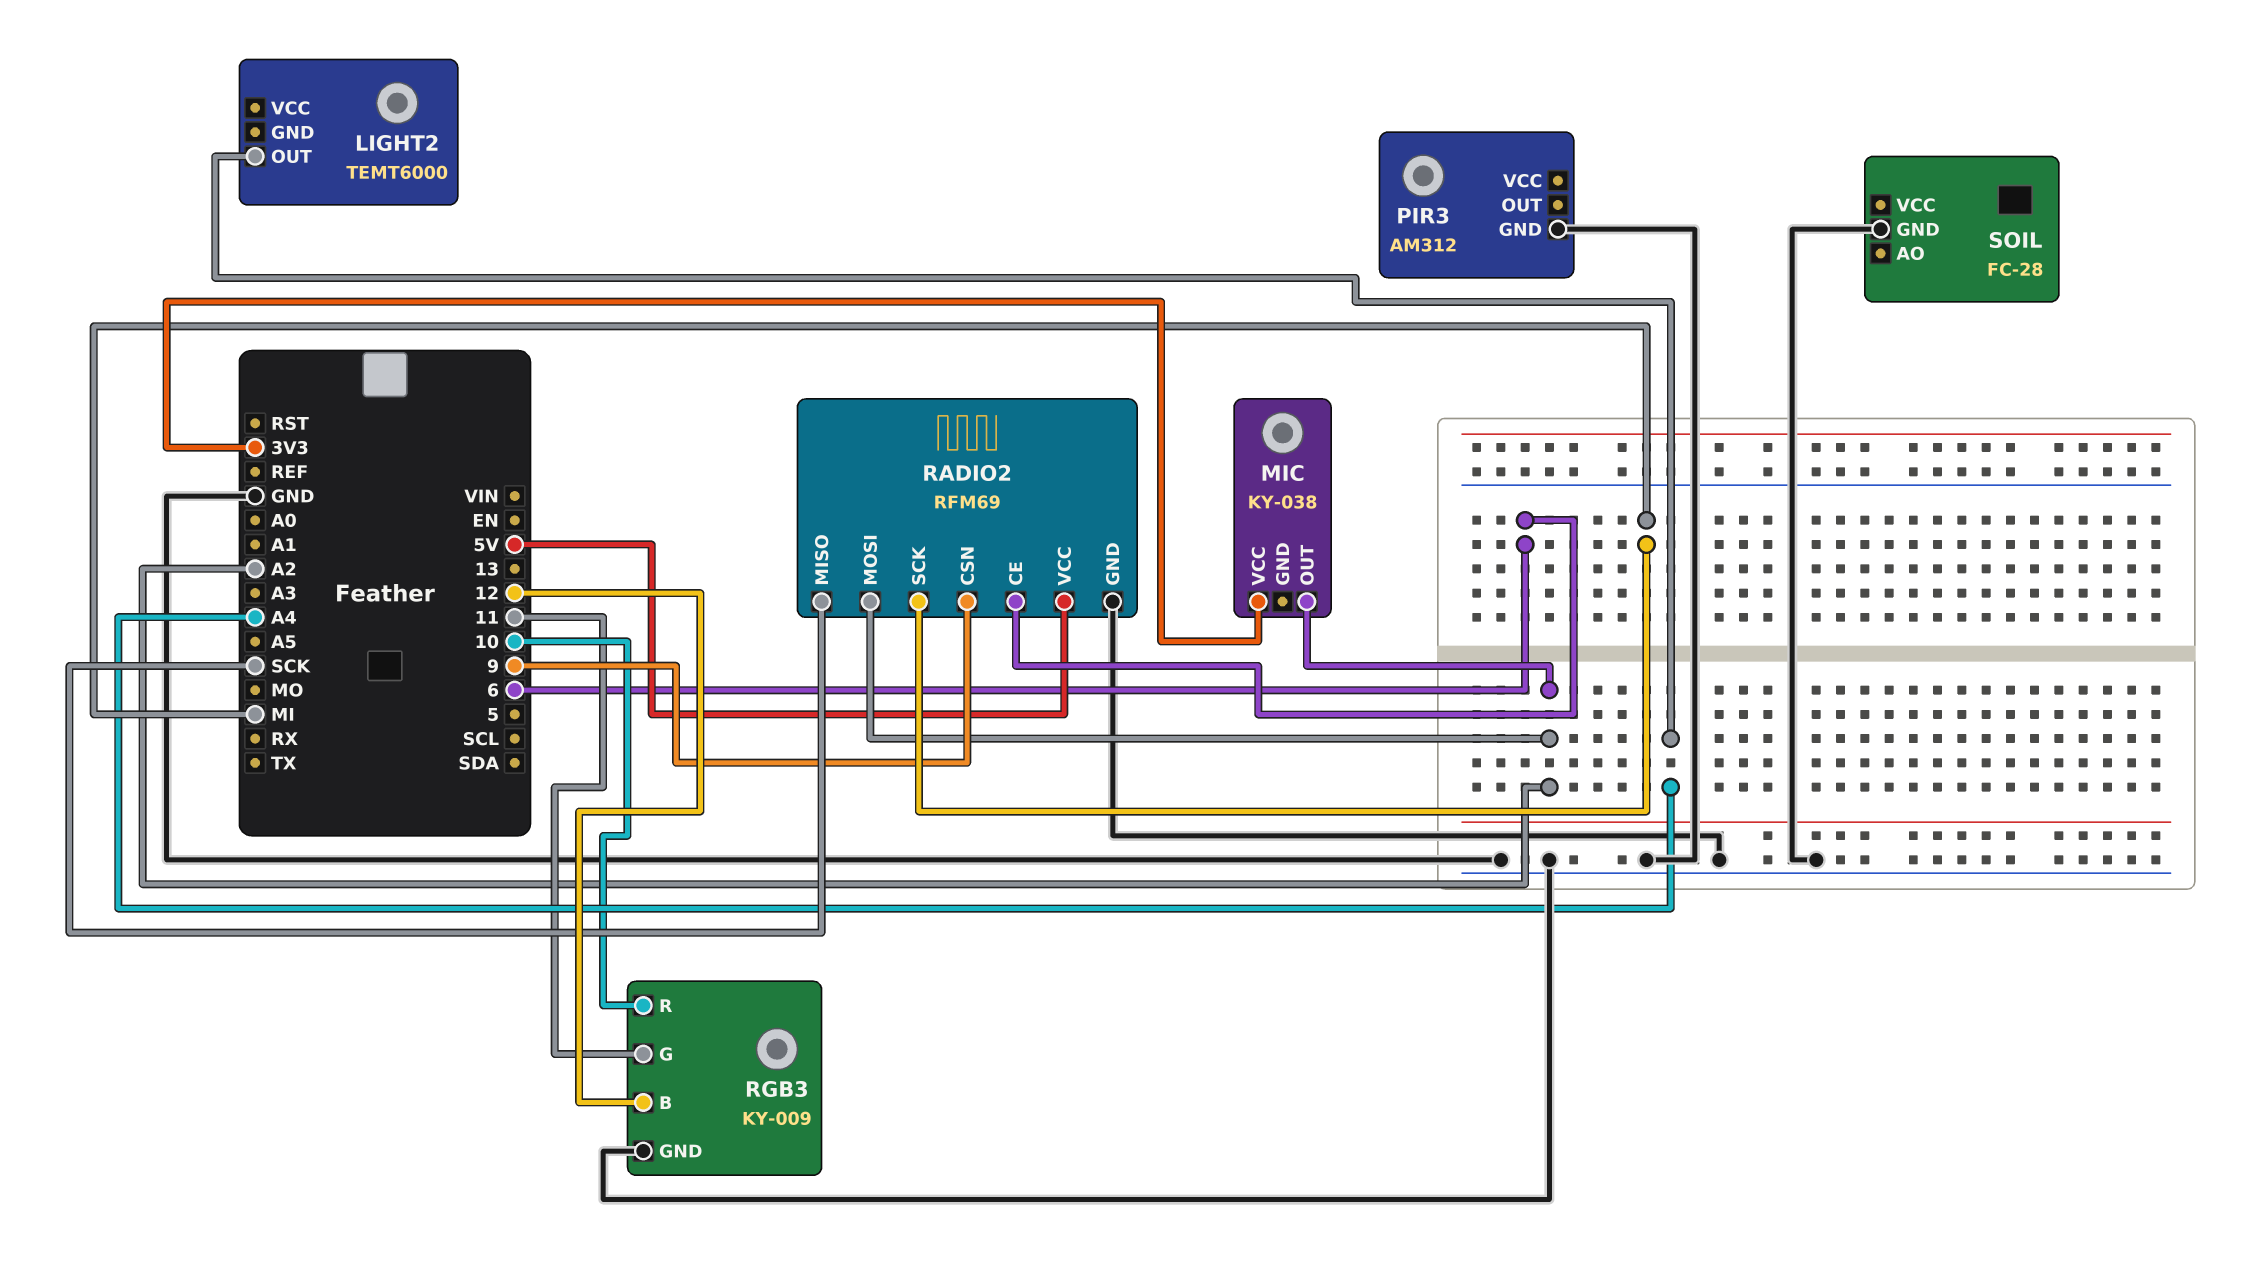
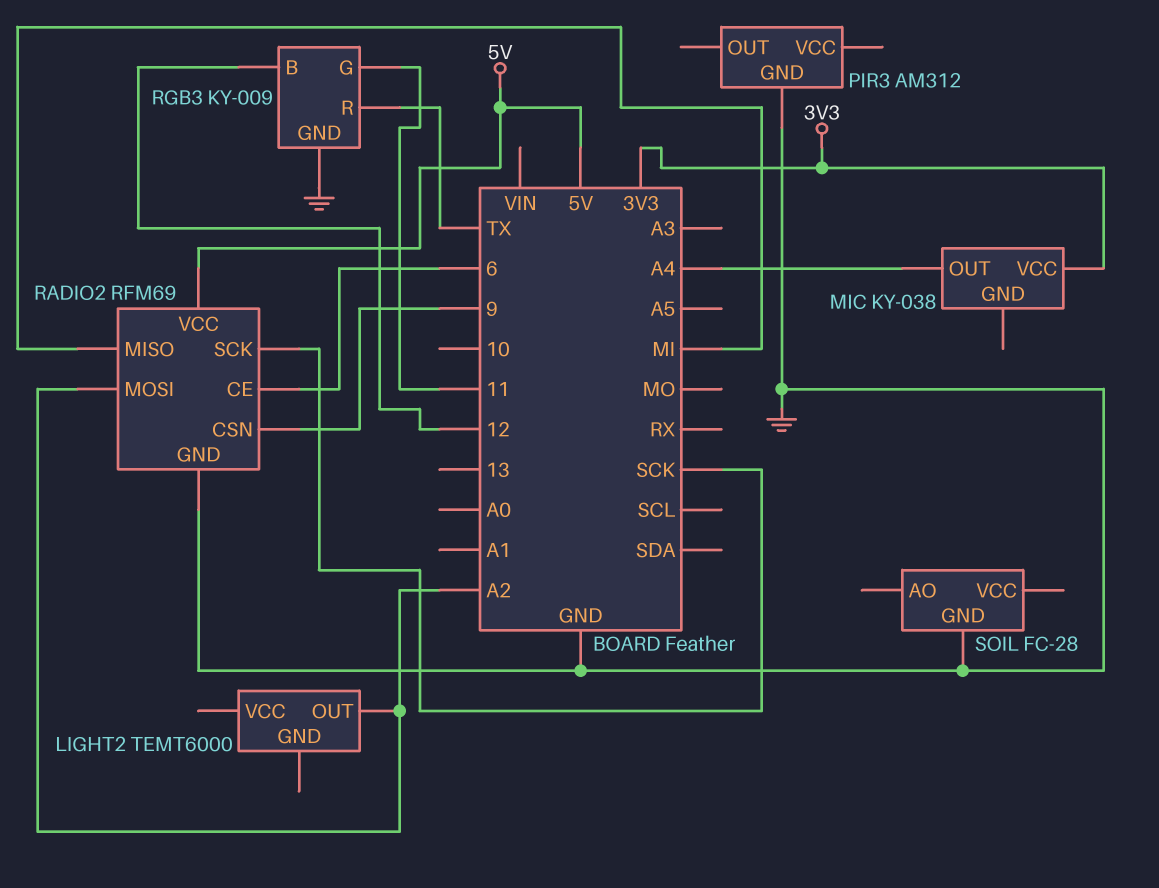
LIGHT2 pin OUT: A4 -> A2
MIC pin OUT: A2 -> A4
RADIO2 pin MISO: SCK -> MI
RADIO2 pin SCK: MI -> SCK
RGB3 pin R: 10 -> TX

